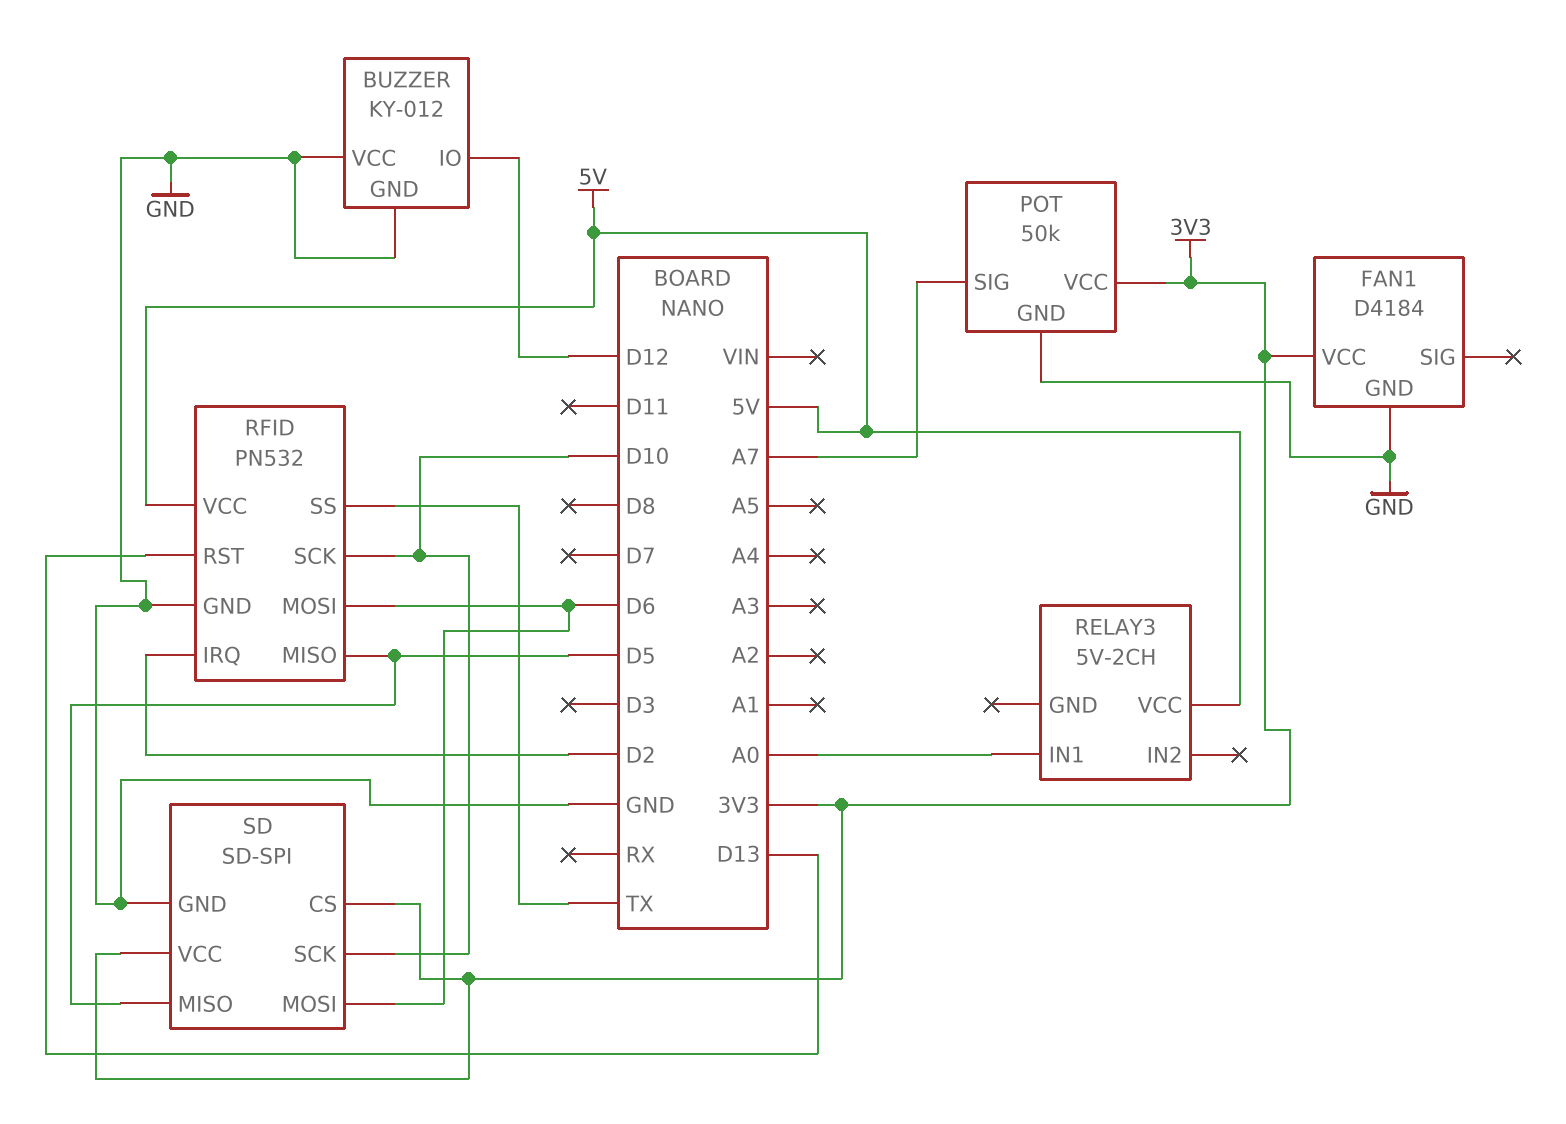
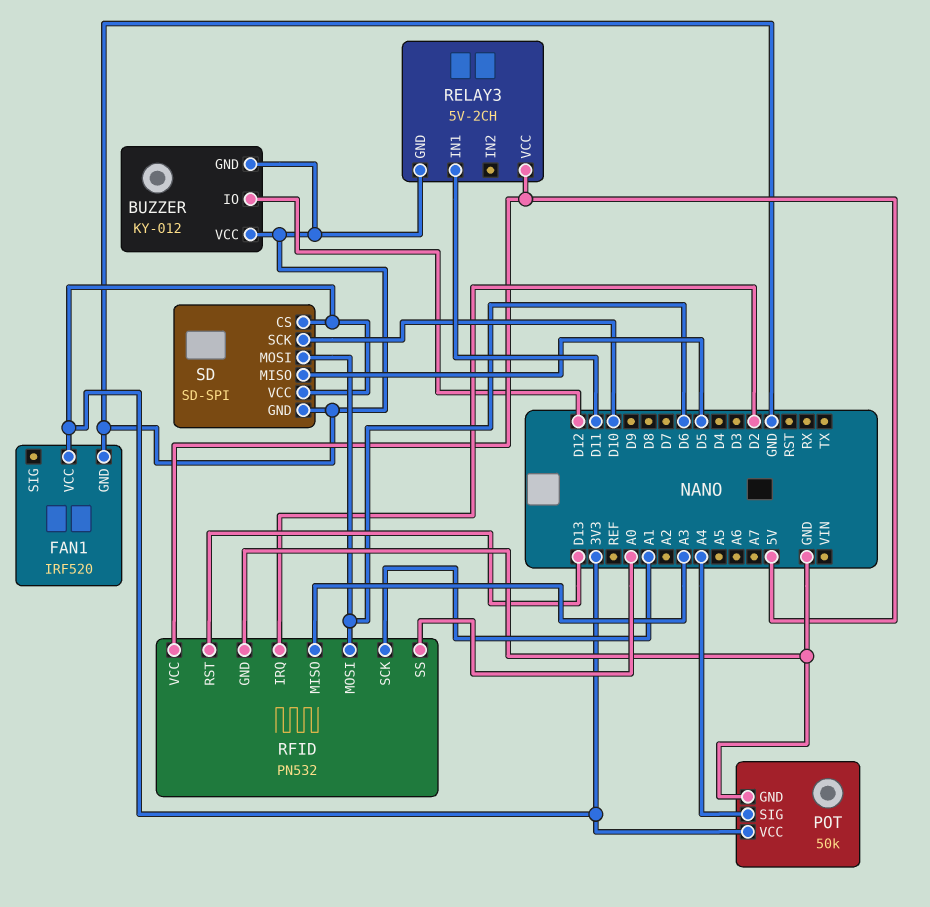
FAN1: D4184 -> IRF520
POT pin SIG: A7 -> A4
RELAY3 pin GND: none -> GND
RELAY3 pin IN1: A0 -> D11
RFID pin MISO: D5 -> A3
RFID pin SCK: D10 -> A1
RFID pin SS: TX -> A0

